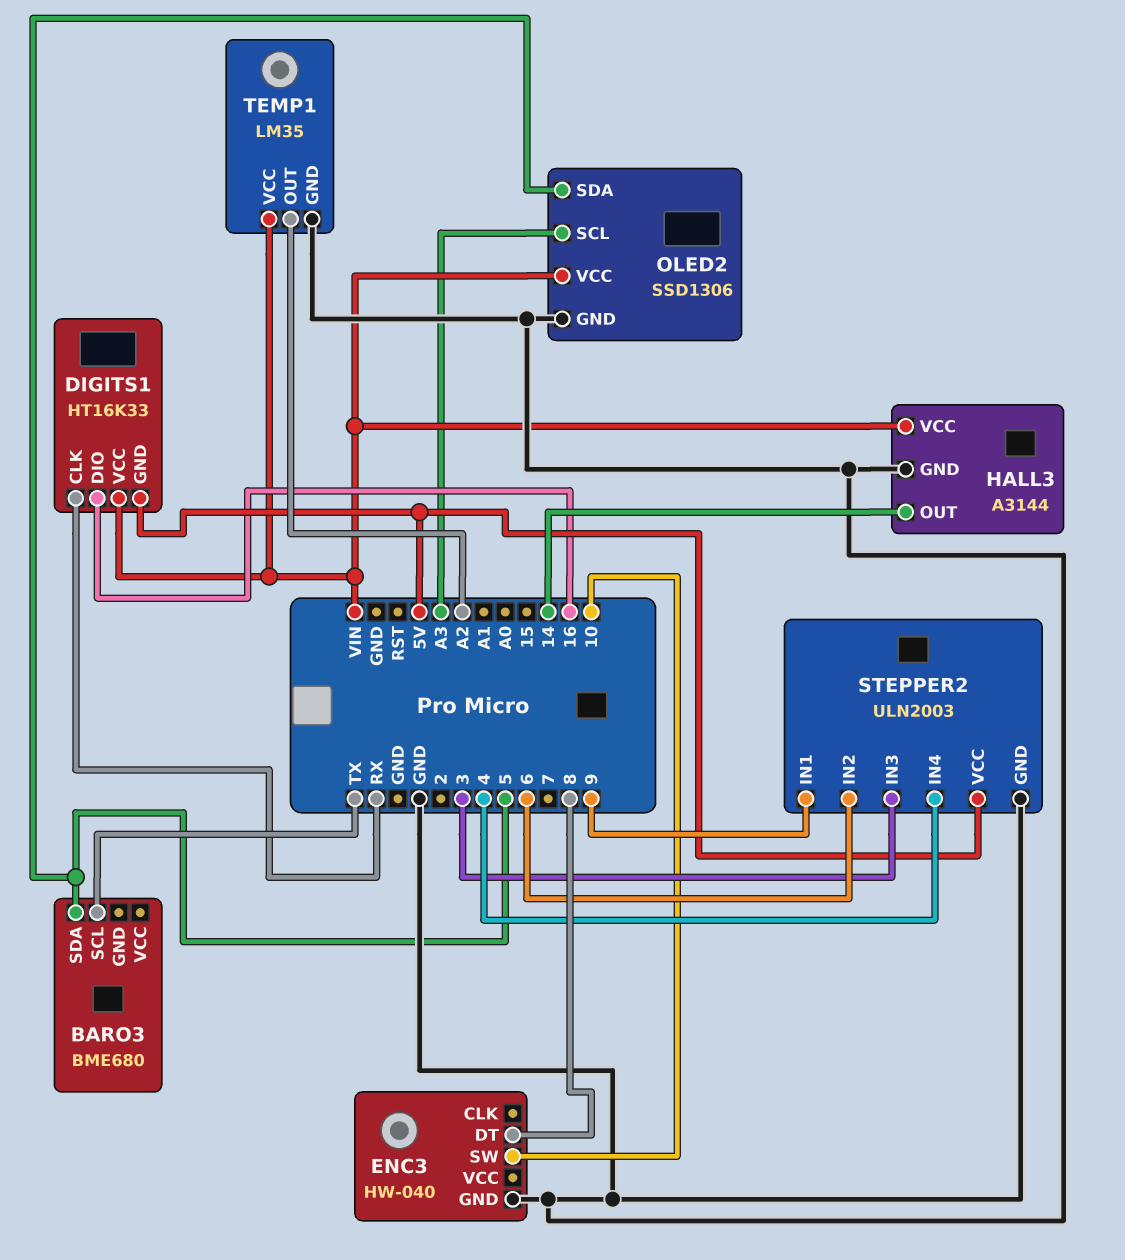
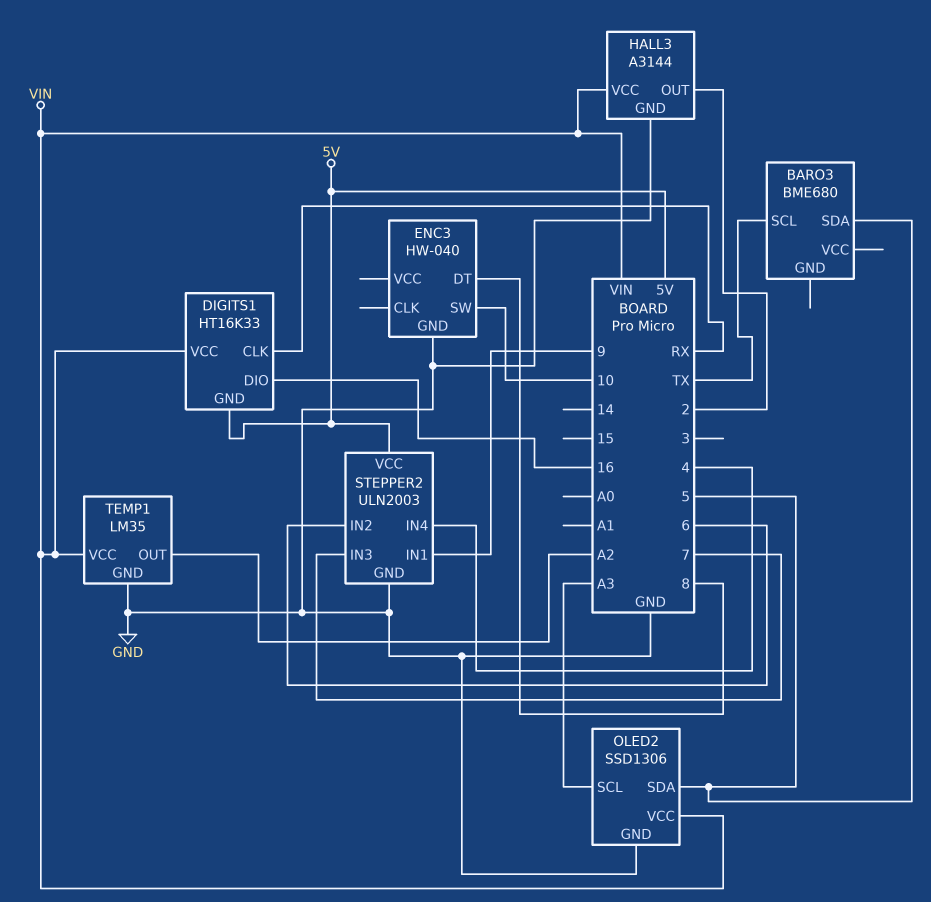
HALL3 pin OUT: 14 -> 2
STEPPER2 pin IN3: 3 -> 7

